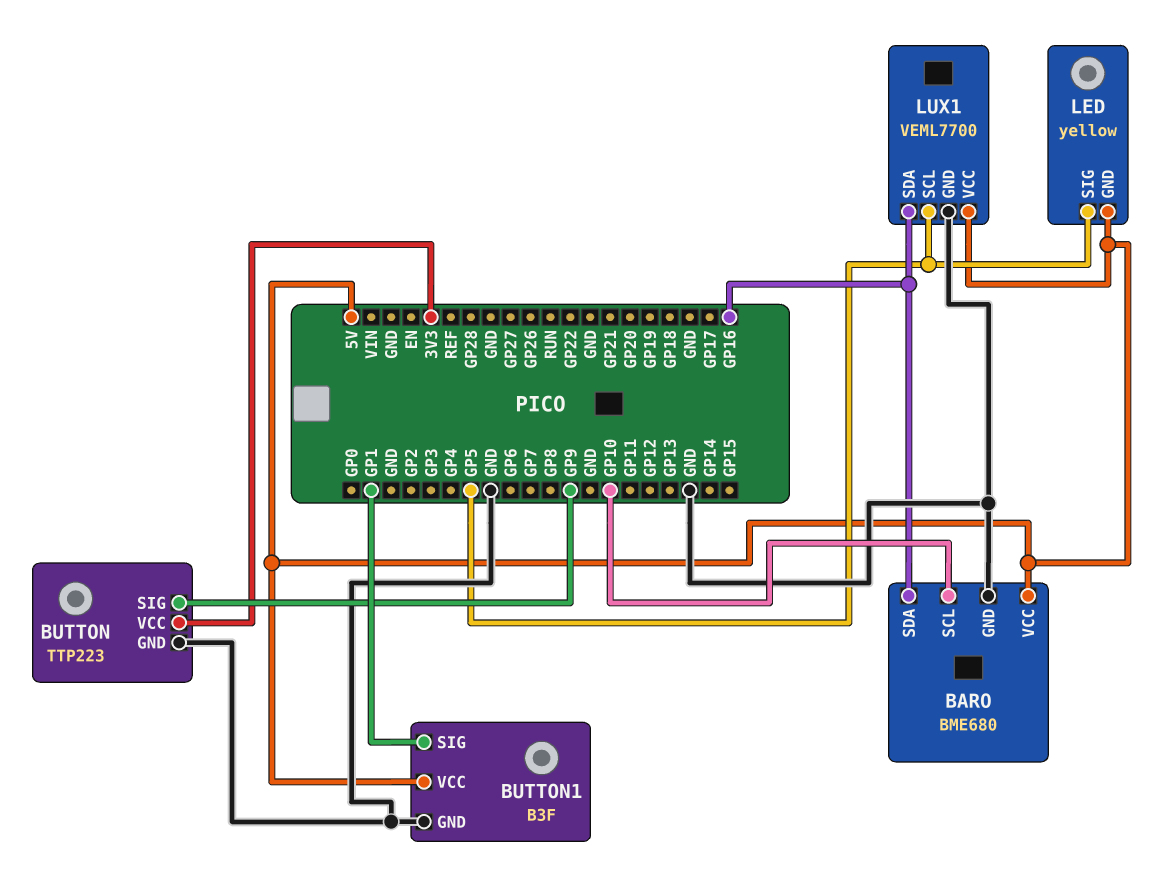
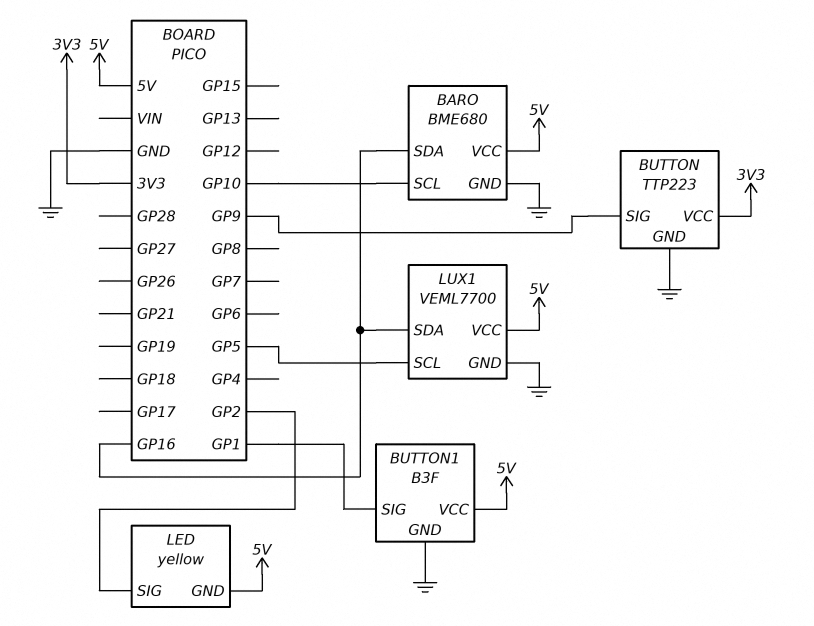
LED pin SIG: GP5 -> GP2

